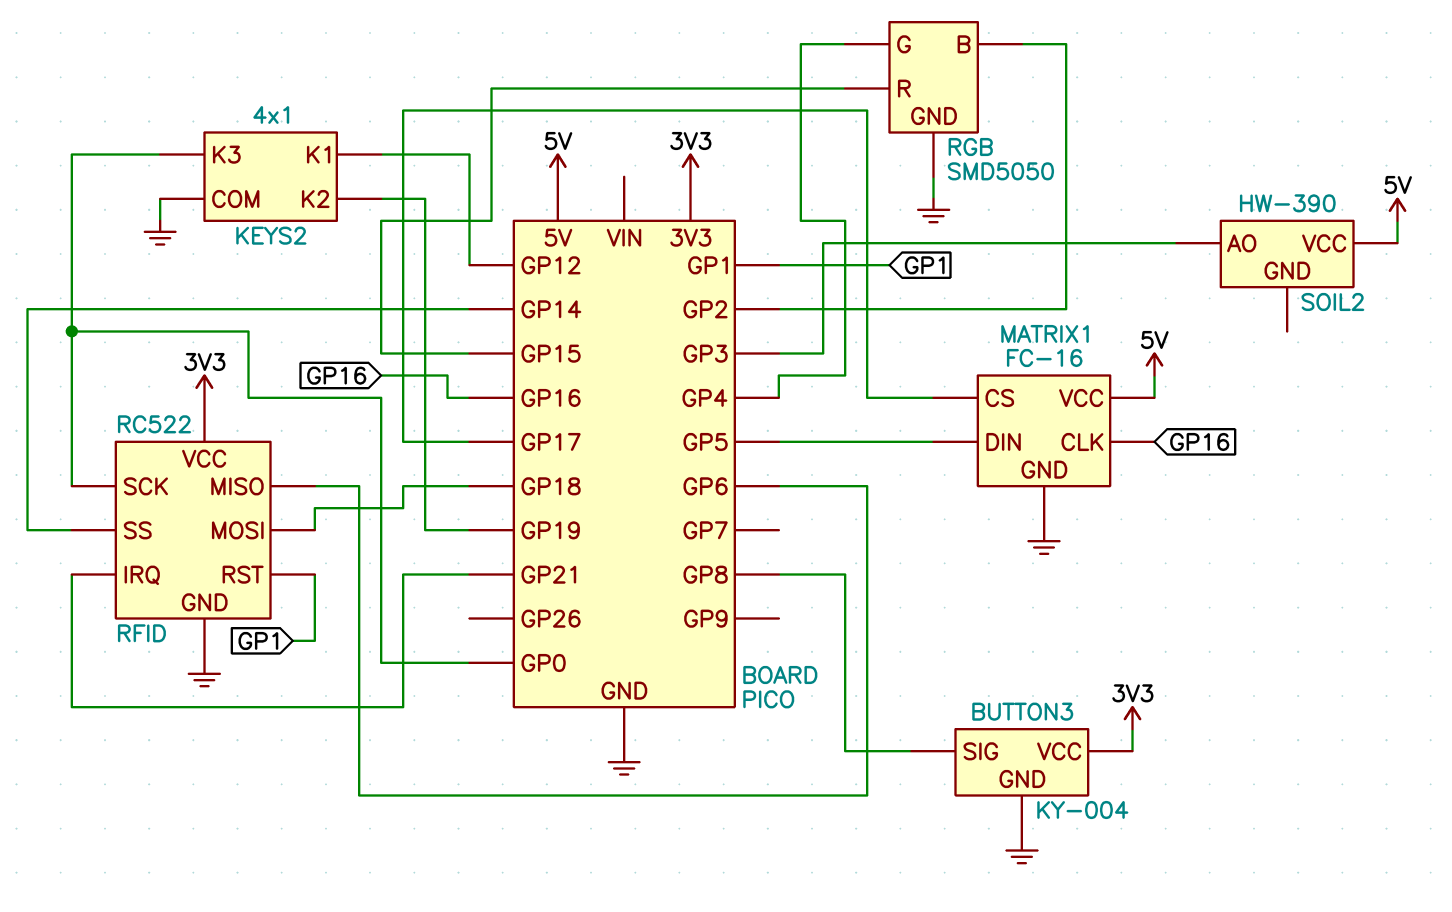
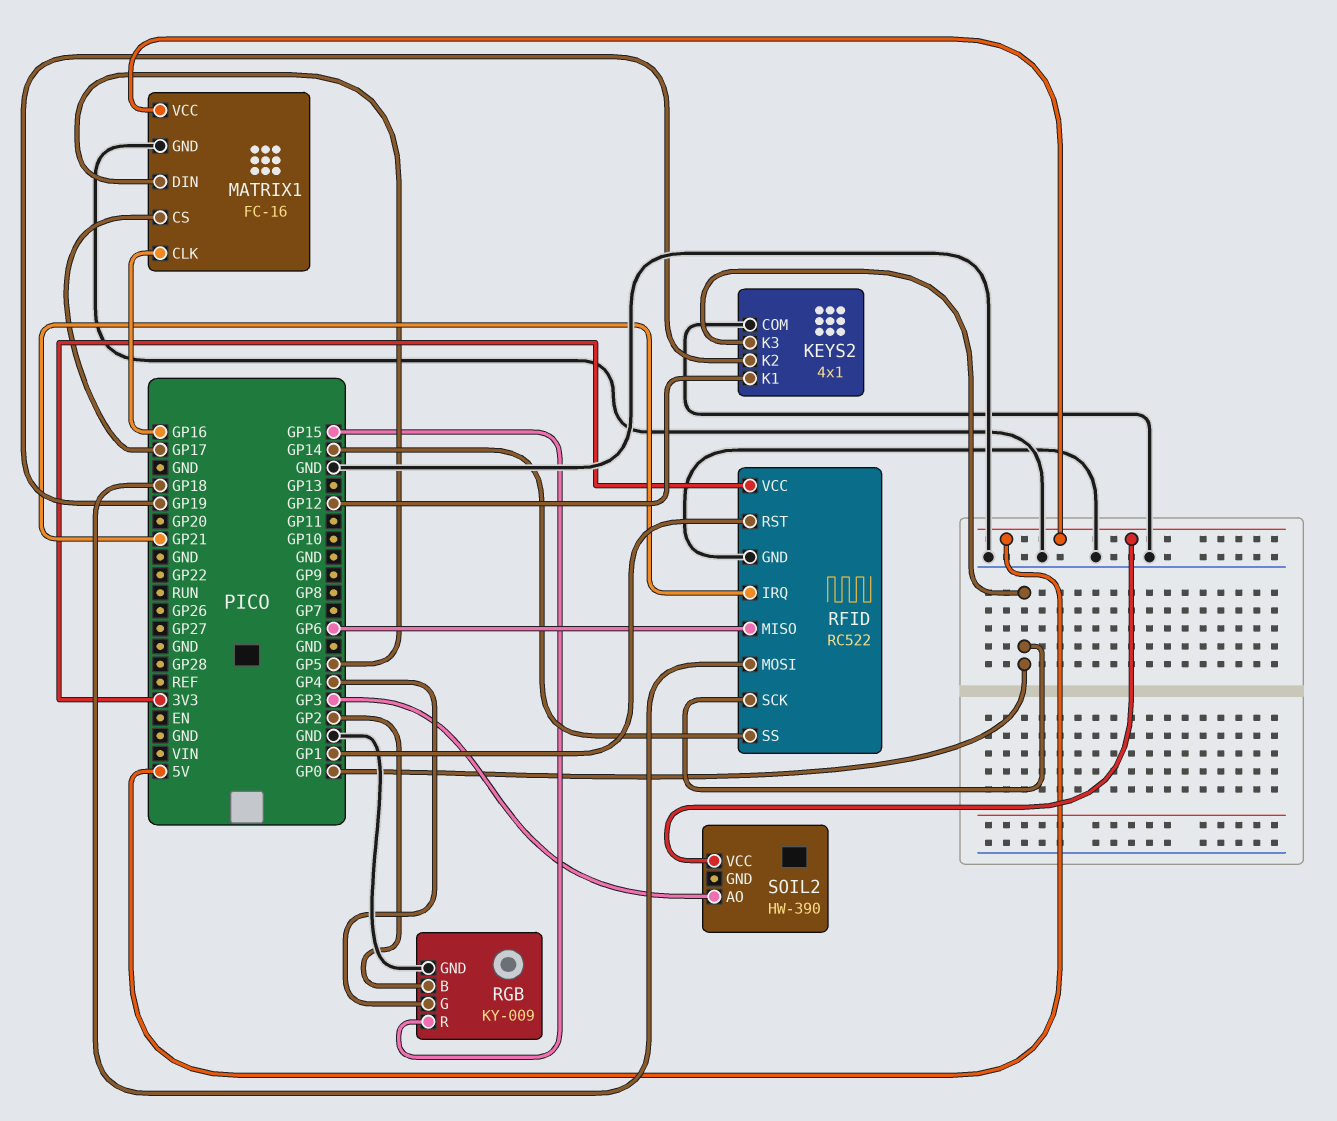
BUTTON3: KY-004 -> none
BUTTON3 pin GND: GND -> none
BUTTON3 pin SIG: GP8 -> none
BUTTON3 pin VCC: 3V3 -> none
RGB: SMD5050 -> KY-009

